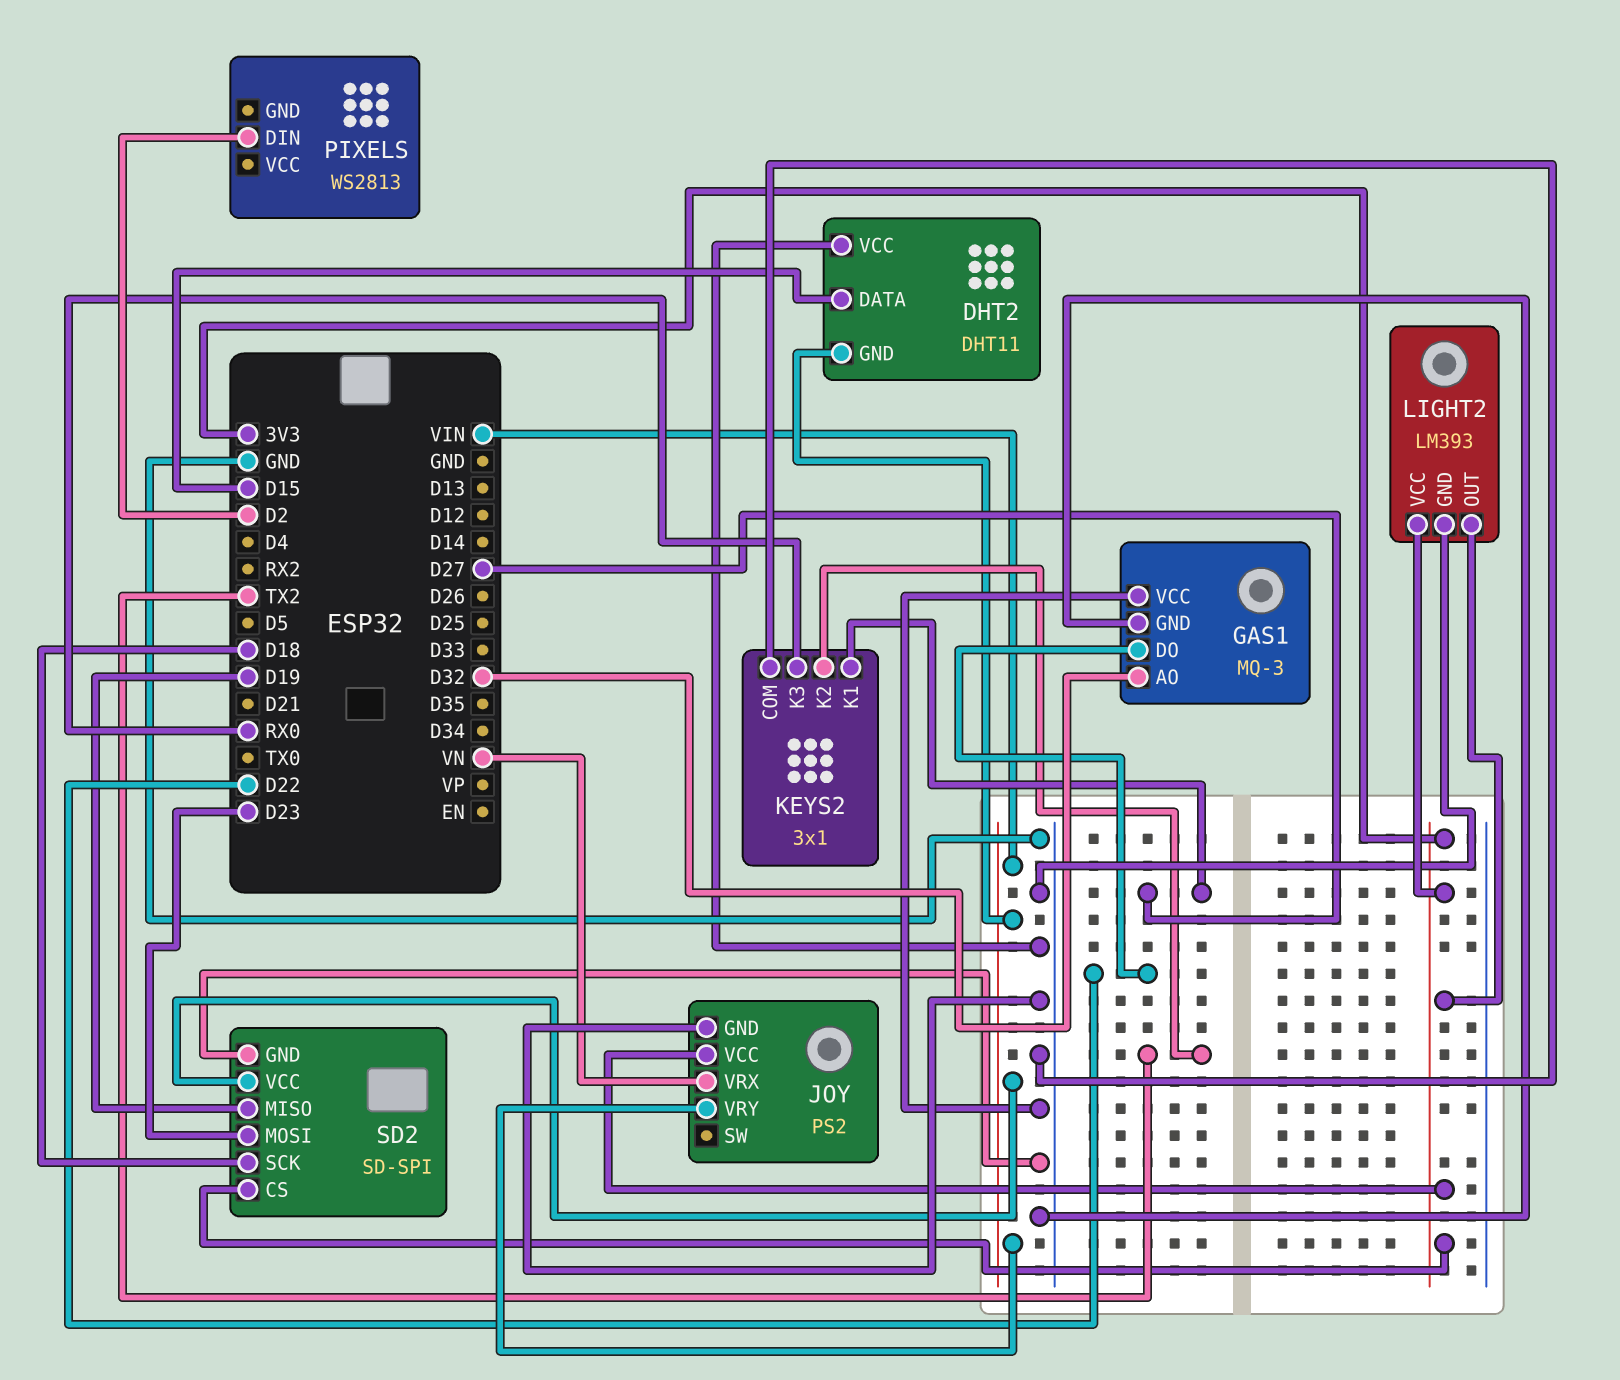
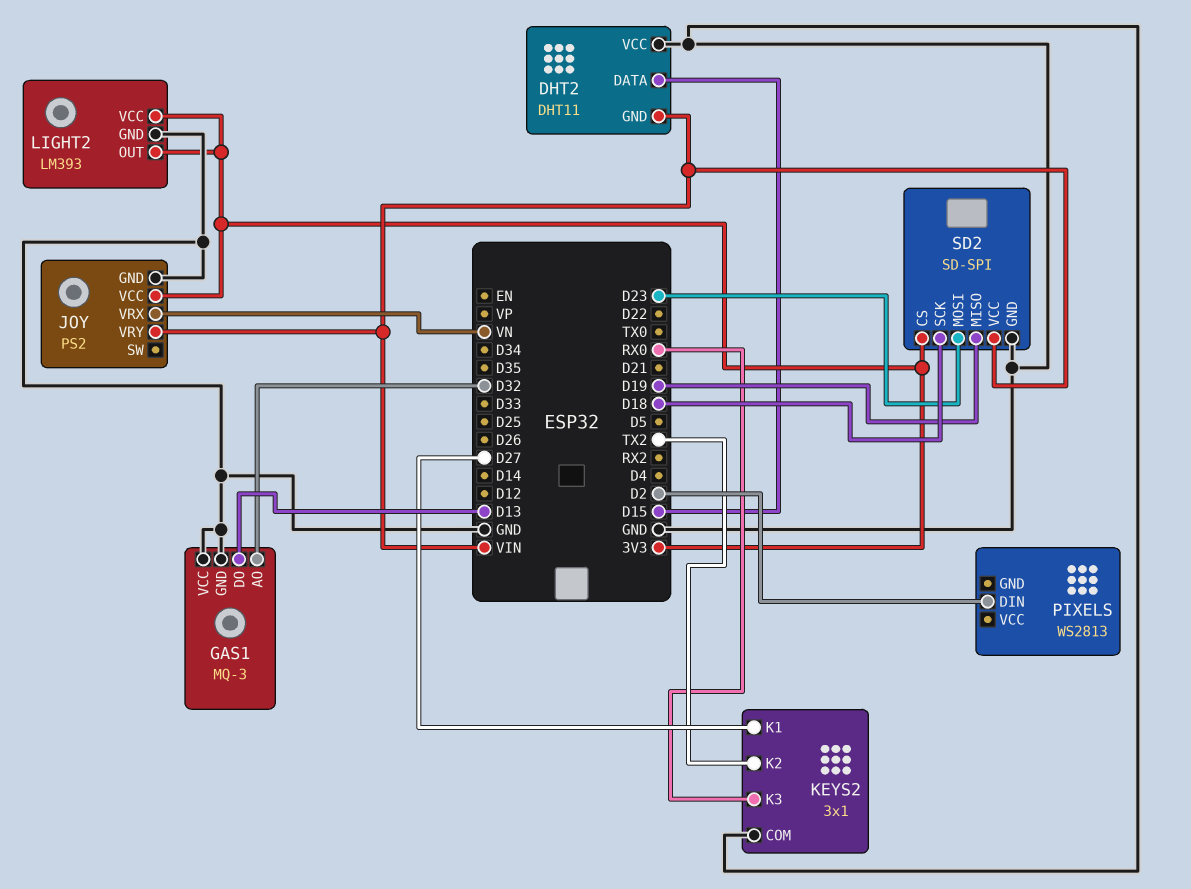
GAS1 pin DO: D22 -> D13

